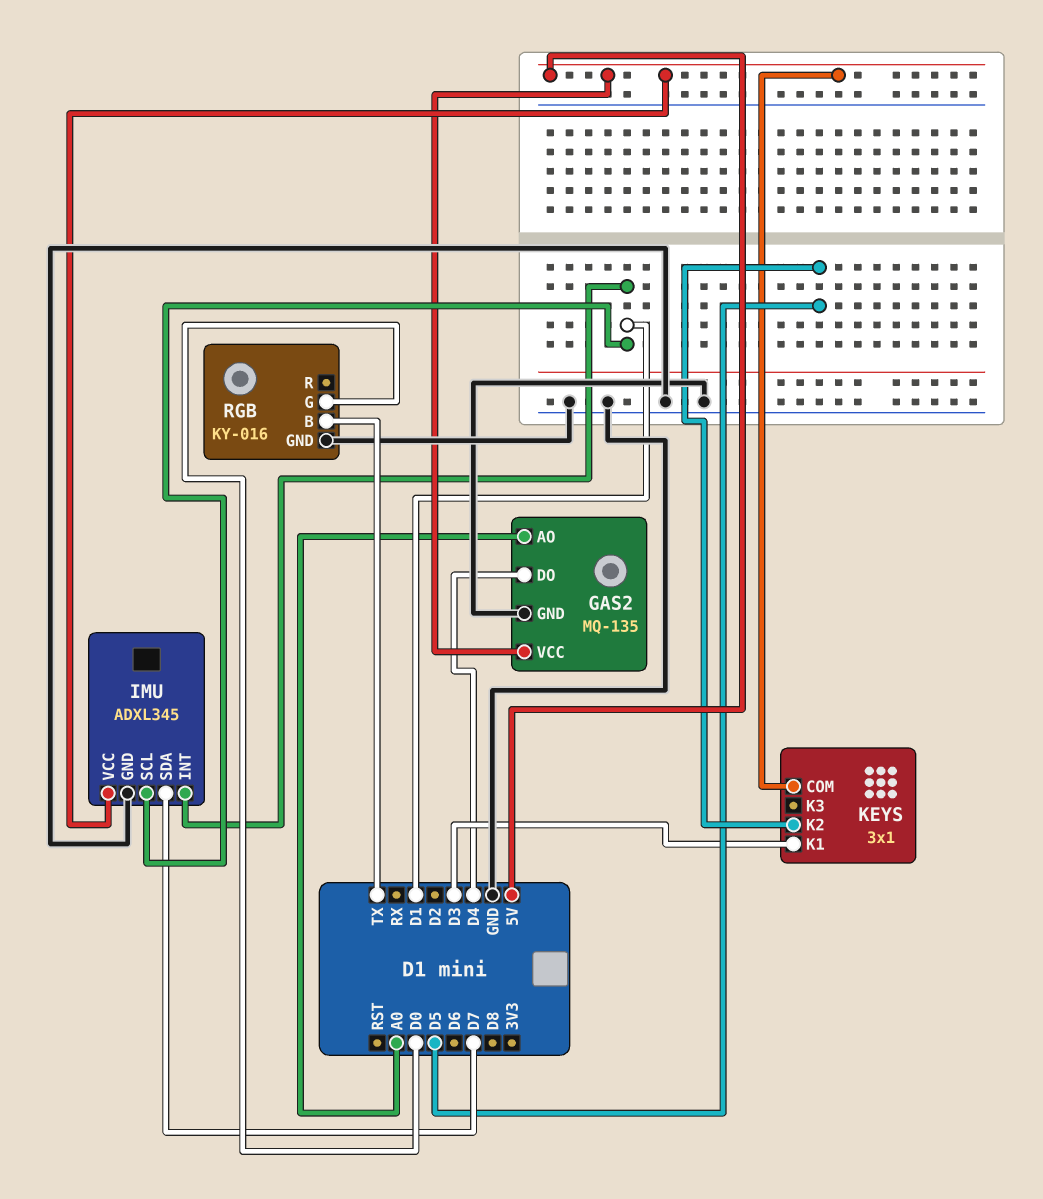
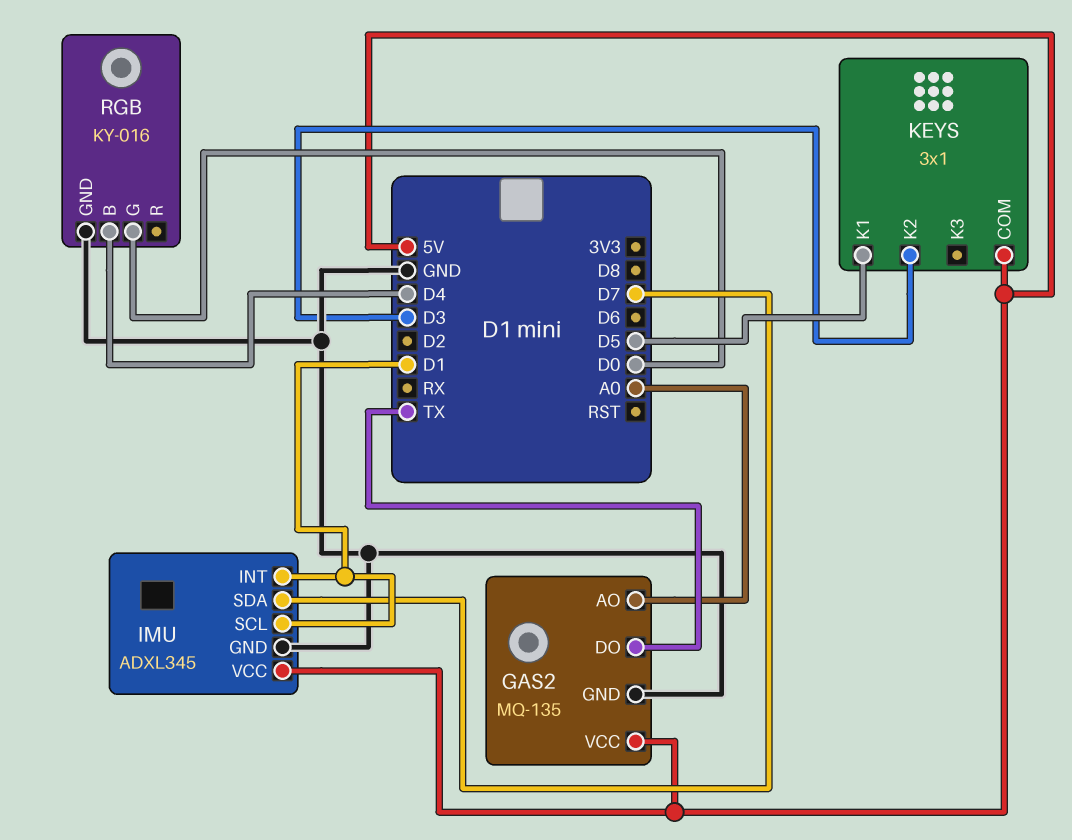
GAS2 pin DO: D4 -> TX
KEYS pin K1: D3 -> D5
KEYS pin K2: D5 -> D3
RGB pin B: TX -> D4

